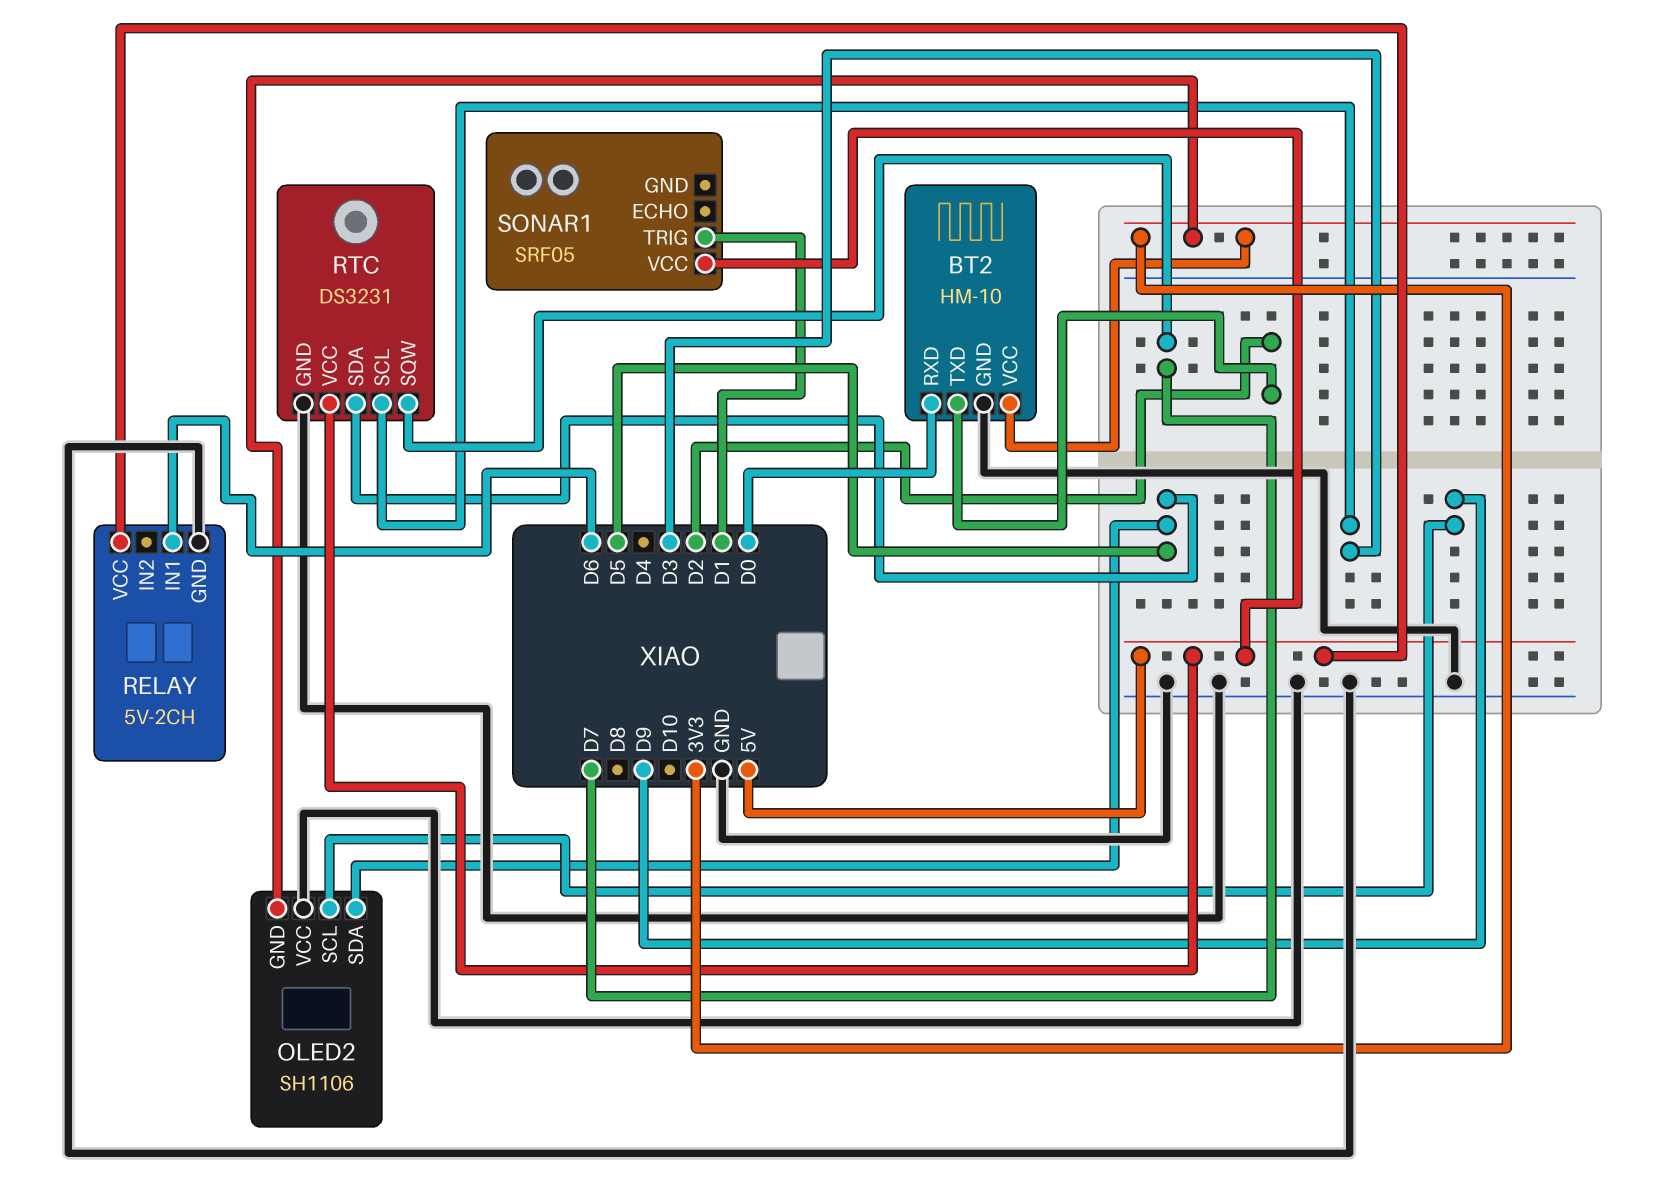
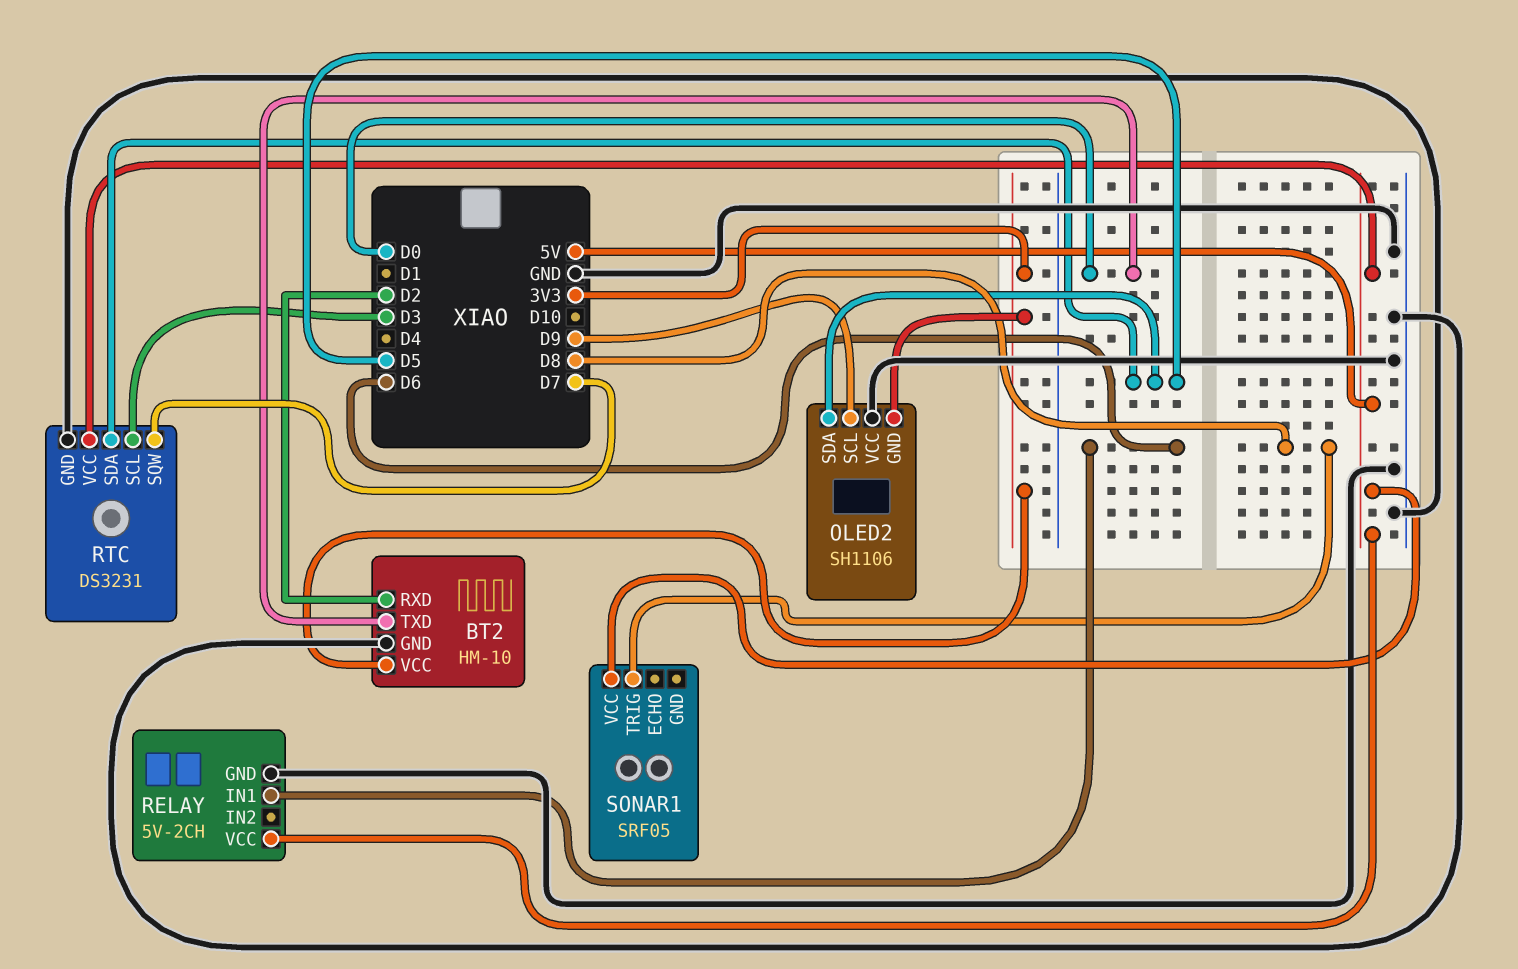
BT2 pin RXD: D0 -> D2
BT2 pin TXD: D2 -> D0
SONAR1 pin TRIG: D1 -> D8

